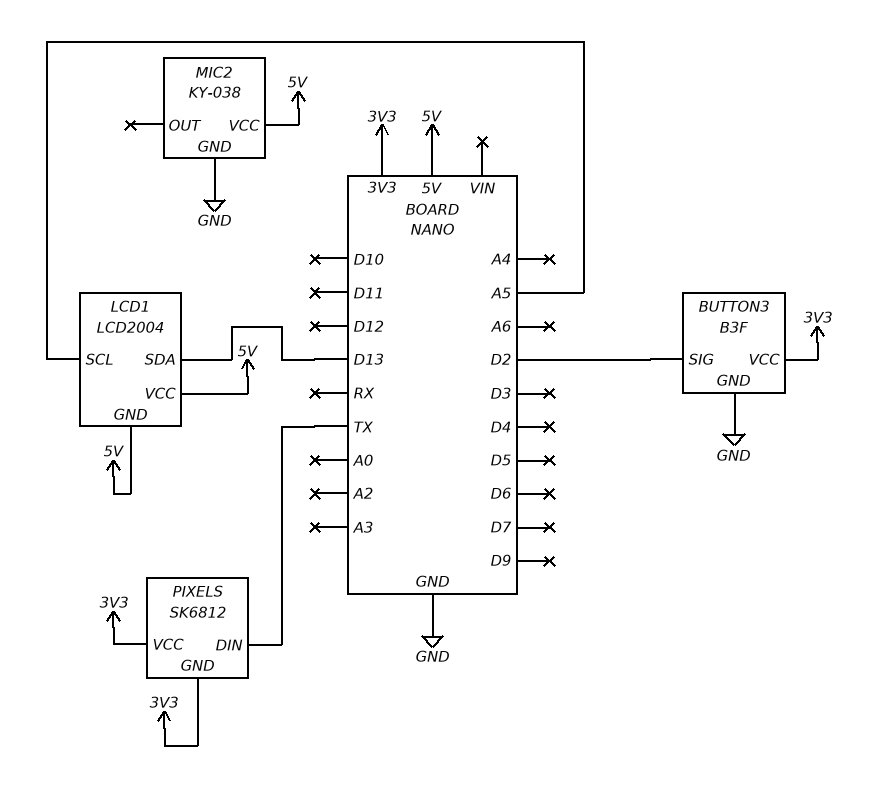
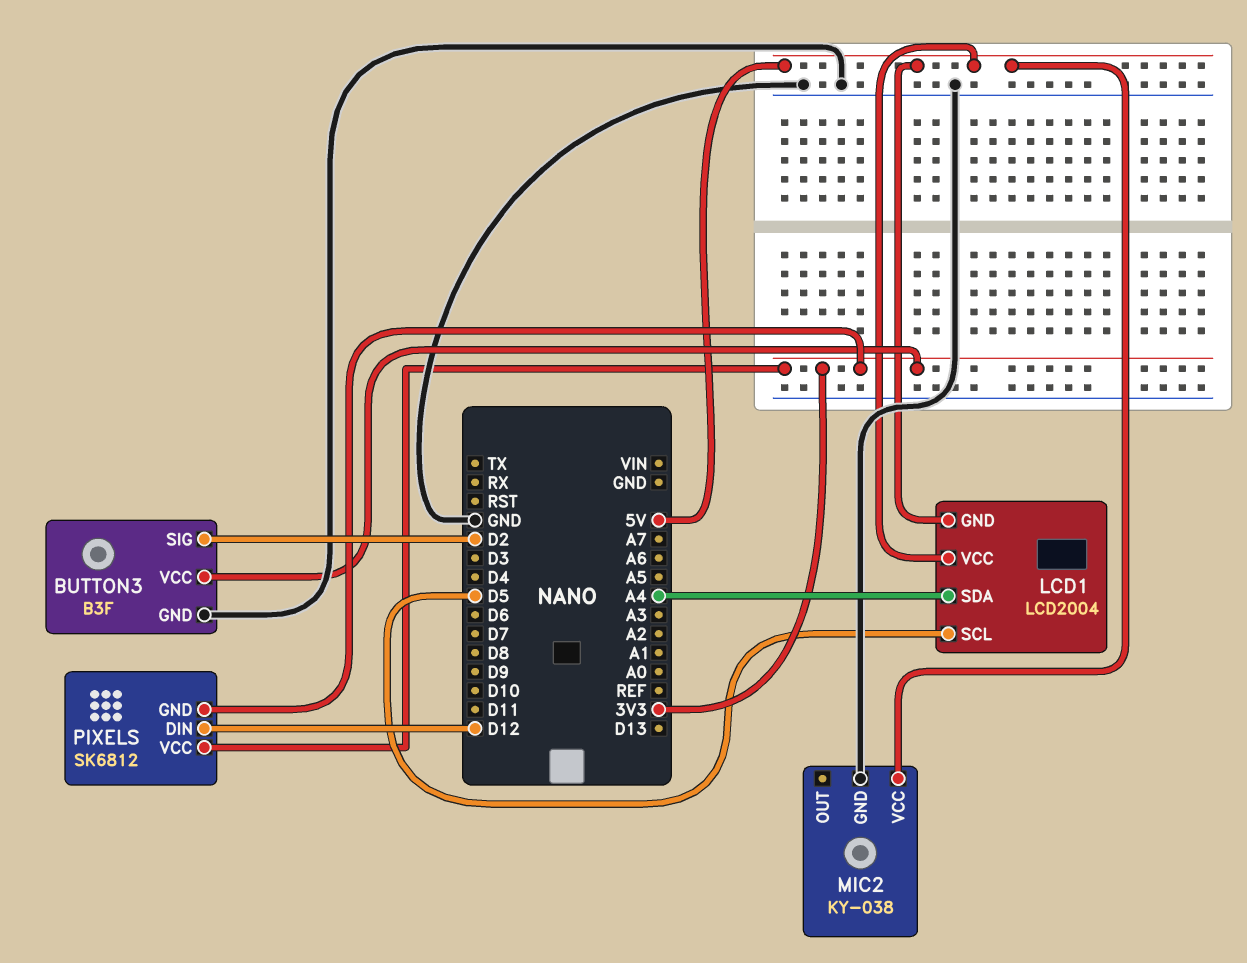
LCD1 pin SCL: A5 -> D5
LCD1 pin SDA: D13 -> A4
PIXELS pin DIN: TX -> D12

